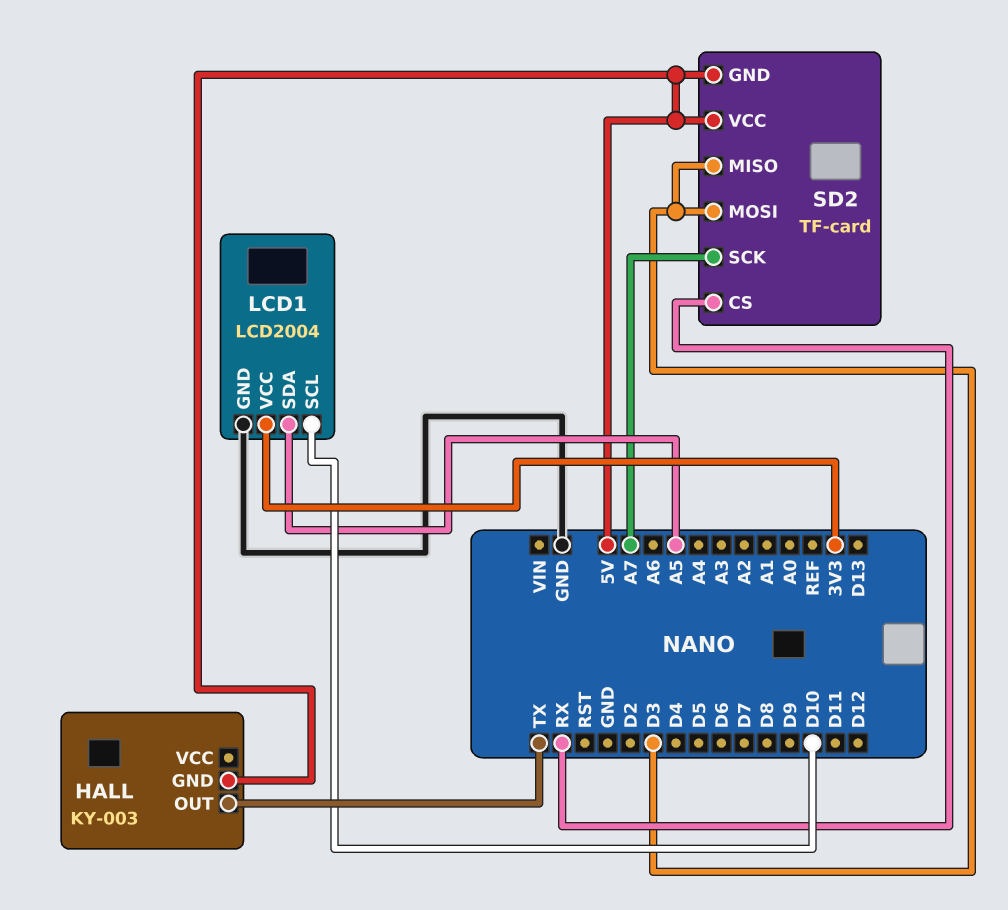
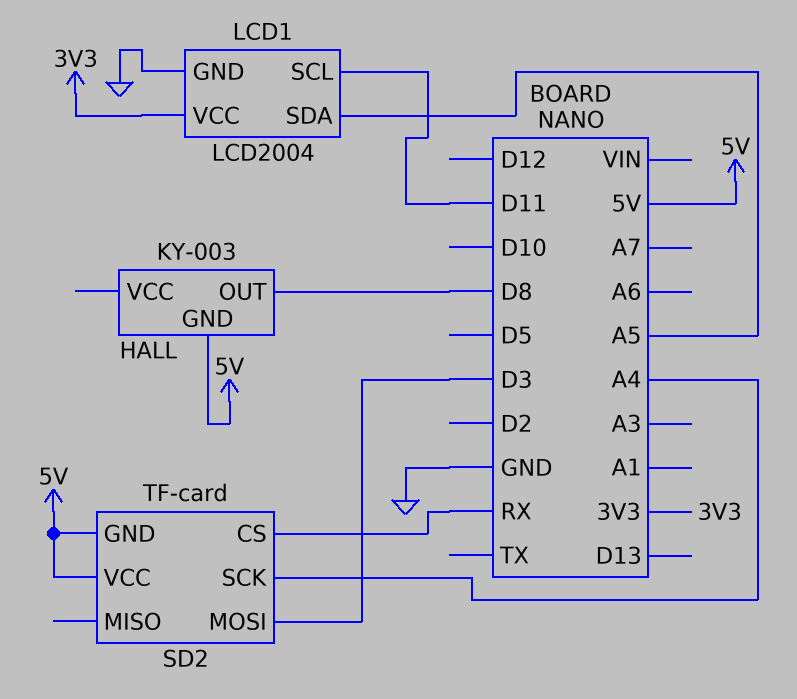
HALL pin OUT: TX -> D8
LCD1 pin SCL: D10 -> D11
SD2 pin MISO: D3 -> none
SD2 pin SCK: A7 -> A4

